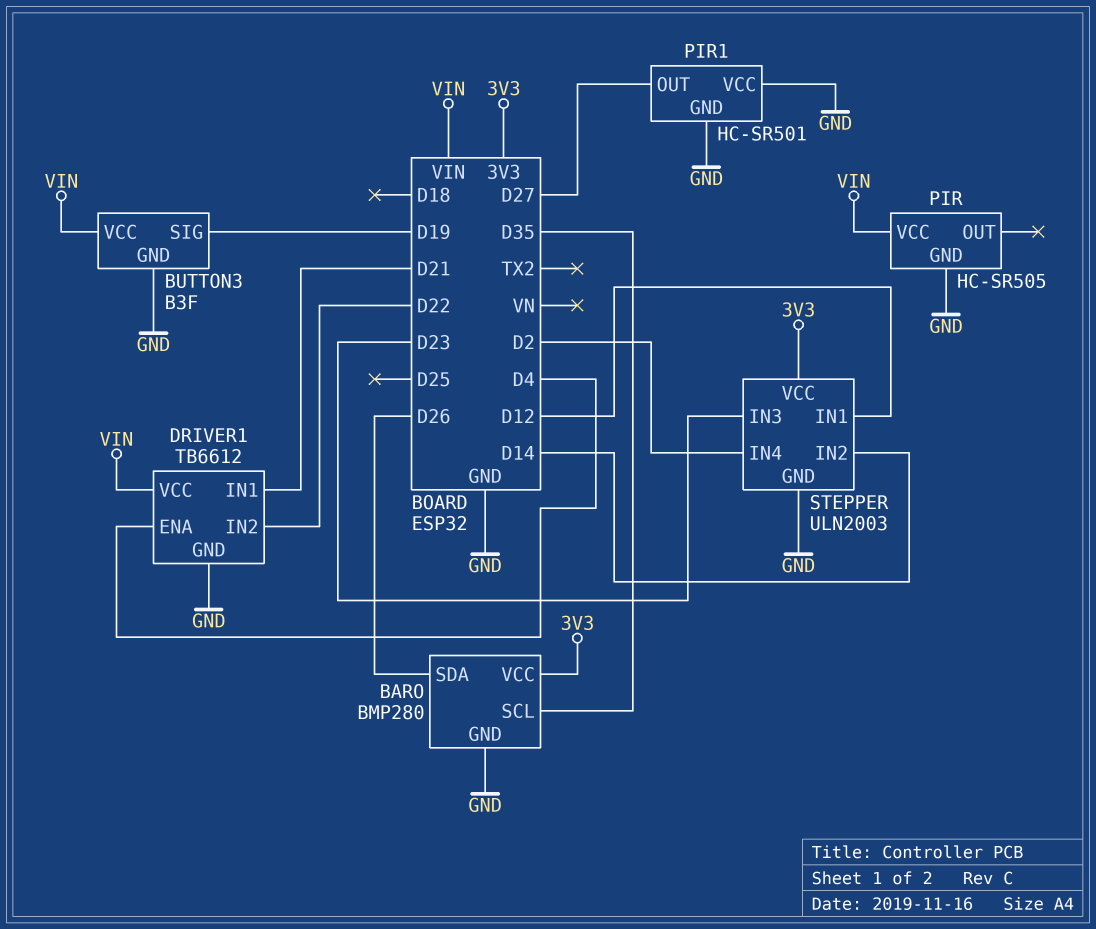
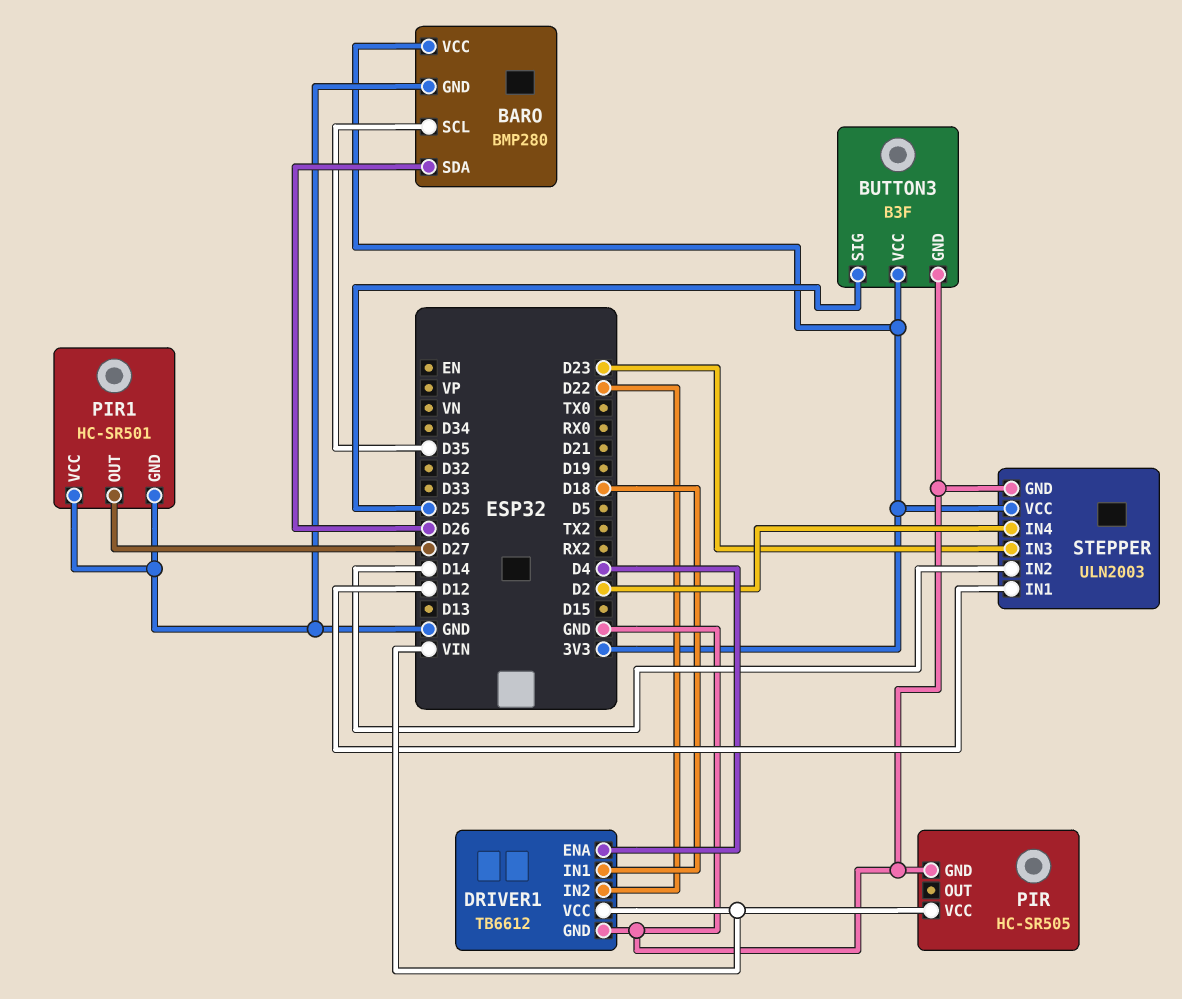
BUTTON3 pin SIG: D19 -> D25
BUTTON3 pin VCC: VIN -> 3V3
DRIVER1 pin IN1: D21 -> D18

